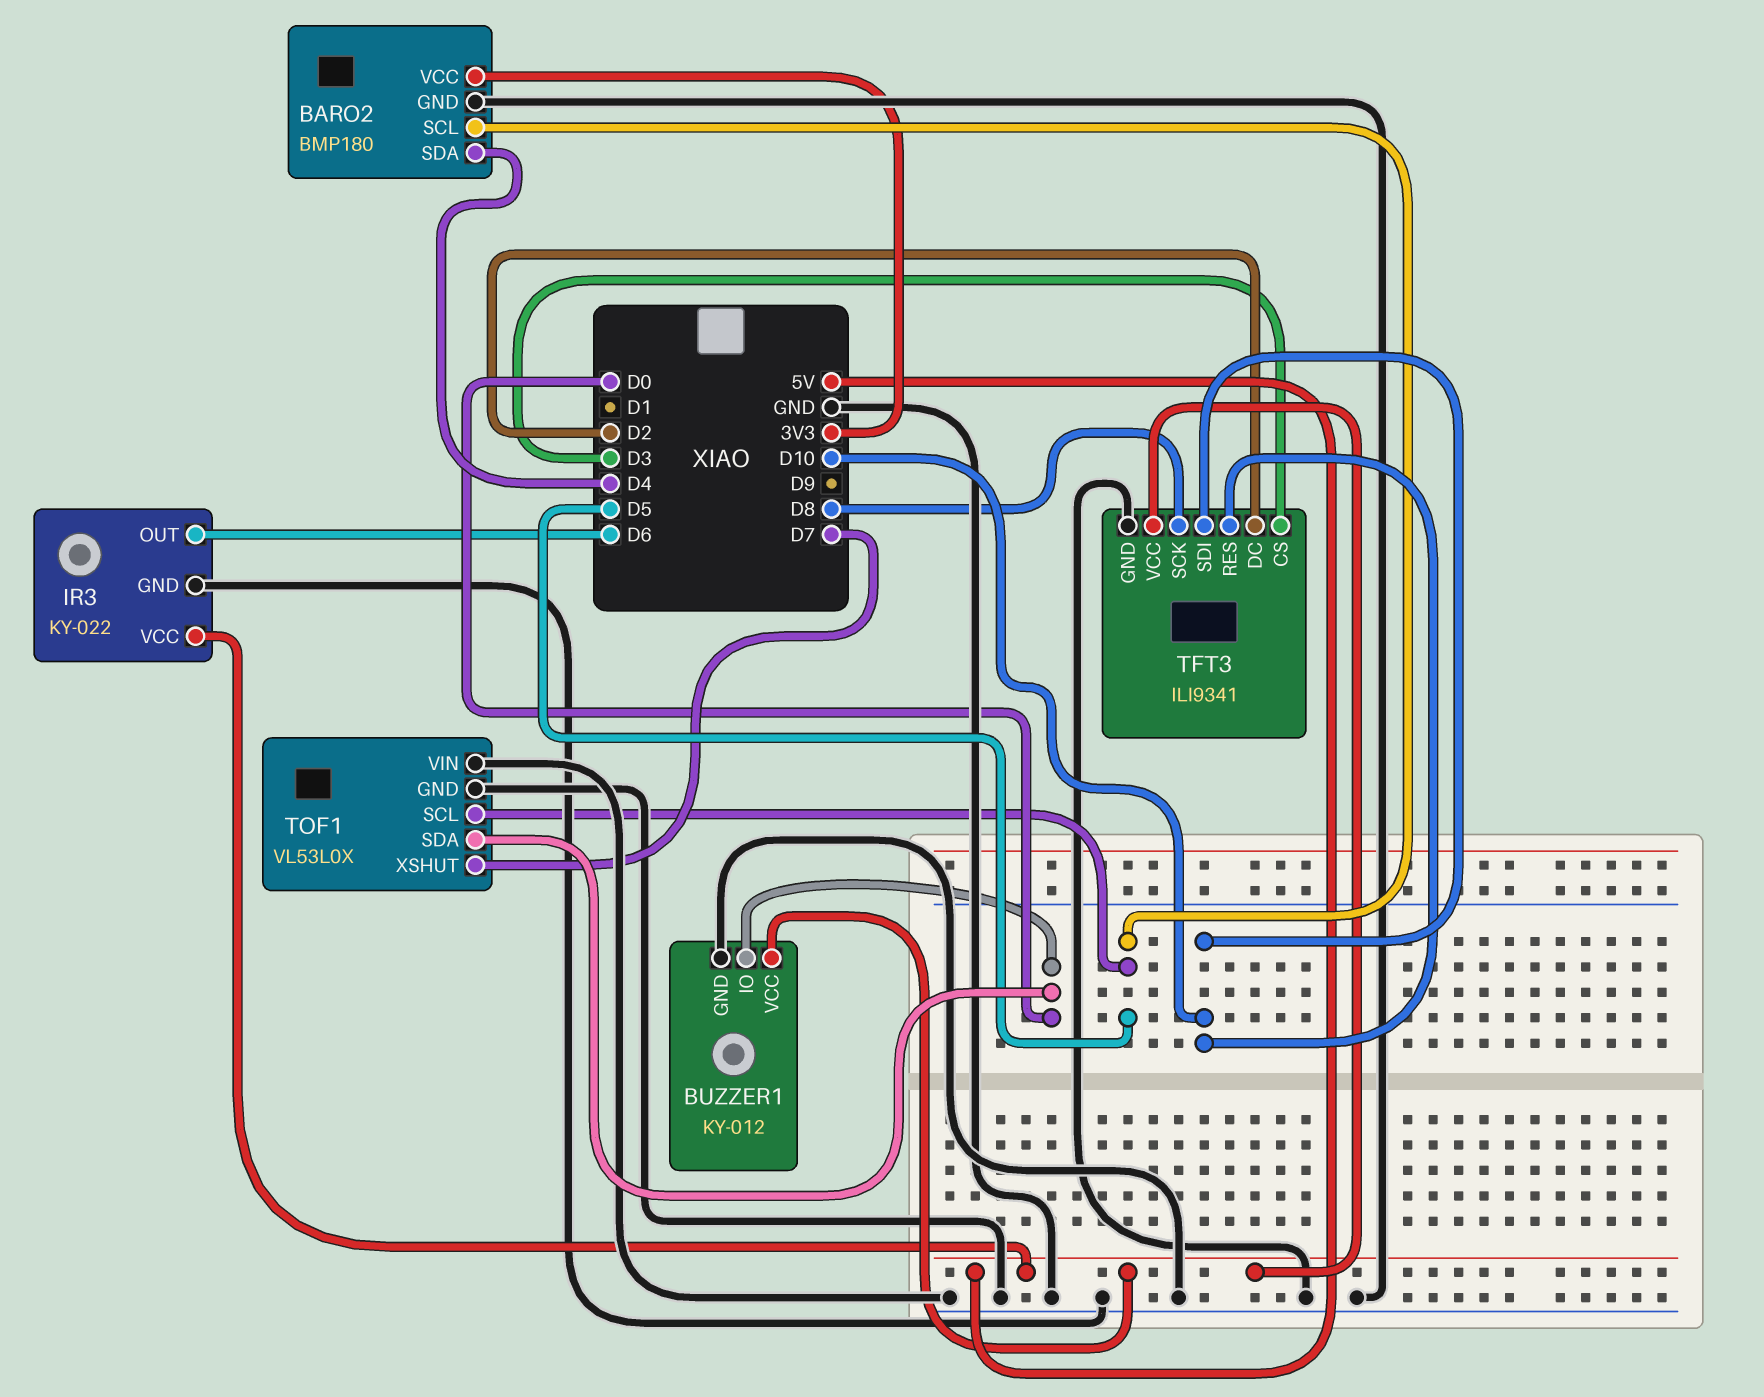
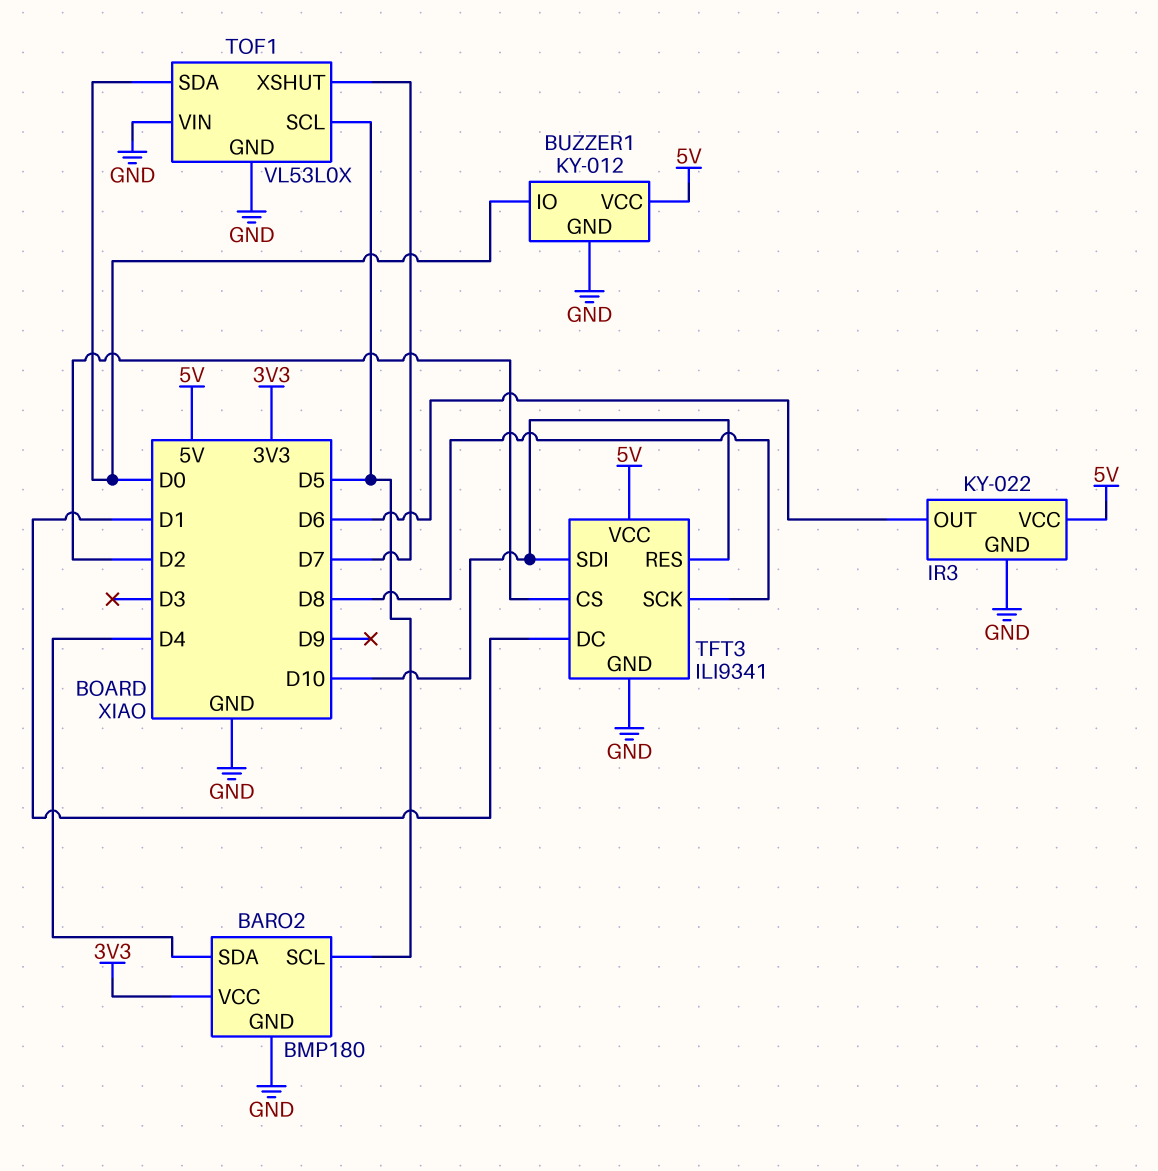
TFT3 pin CS: D3 -> D2
TFT3 pin DC: D2 -> D1

